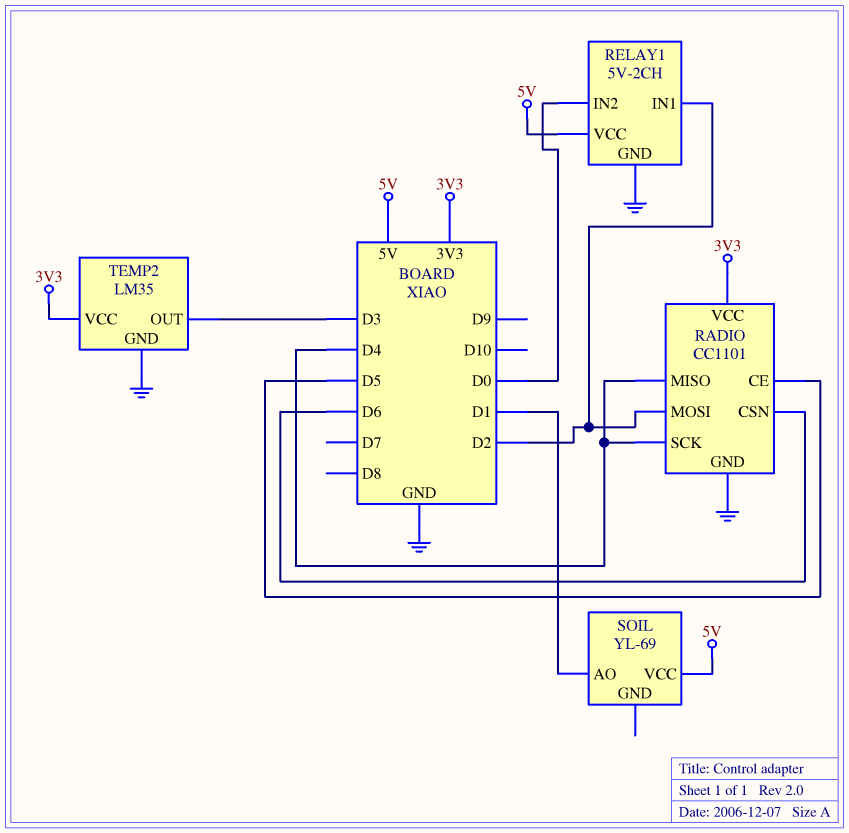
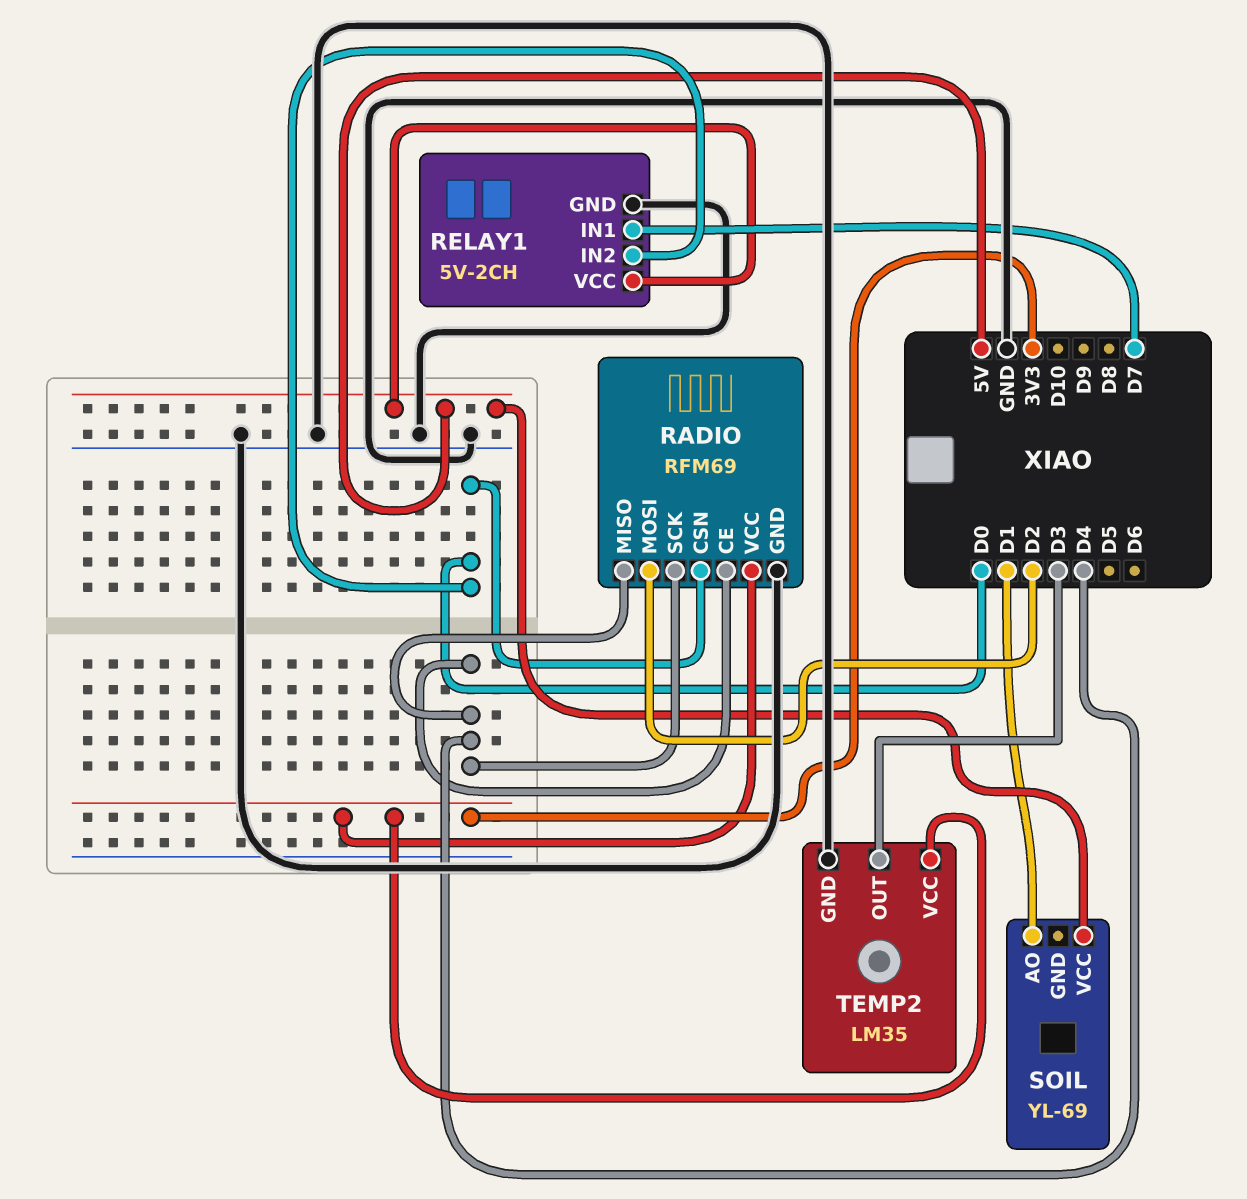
RADIO: CC1101 -> RFM69
RADIO pin CE: D5 -> D4
RADIO pin CSN: D6 -> D0
RELAY1 pin IN1: D2 -> D7

